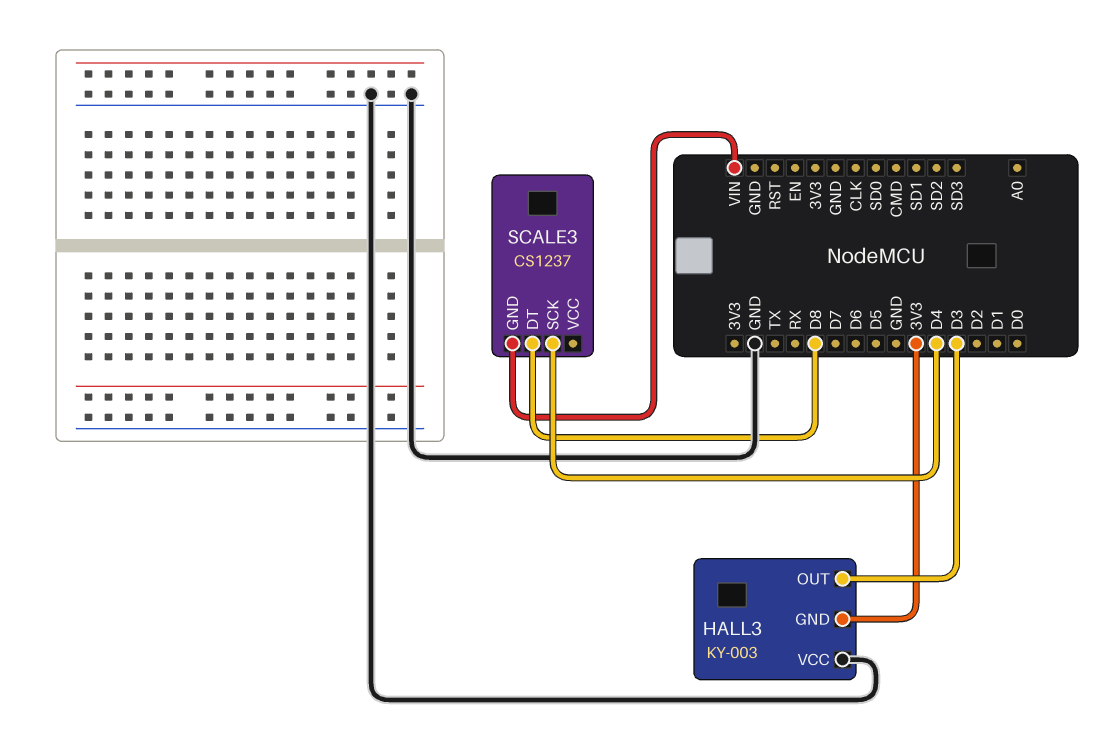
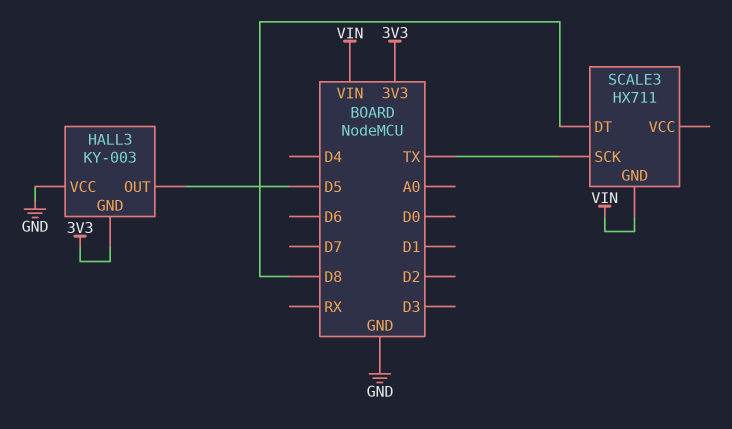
HALL3 pin OUT: D3 -> D5
SCALE3: CS1237 -> HX711
SCALE3 pin SCK: D4 -> TX

